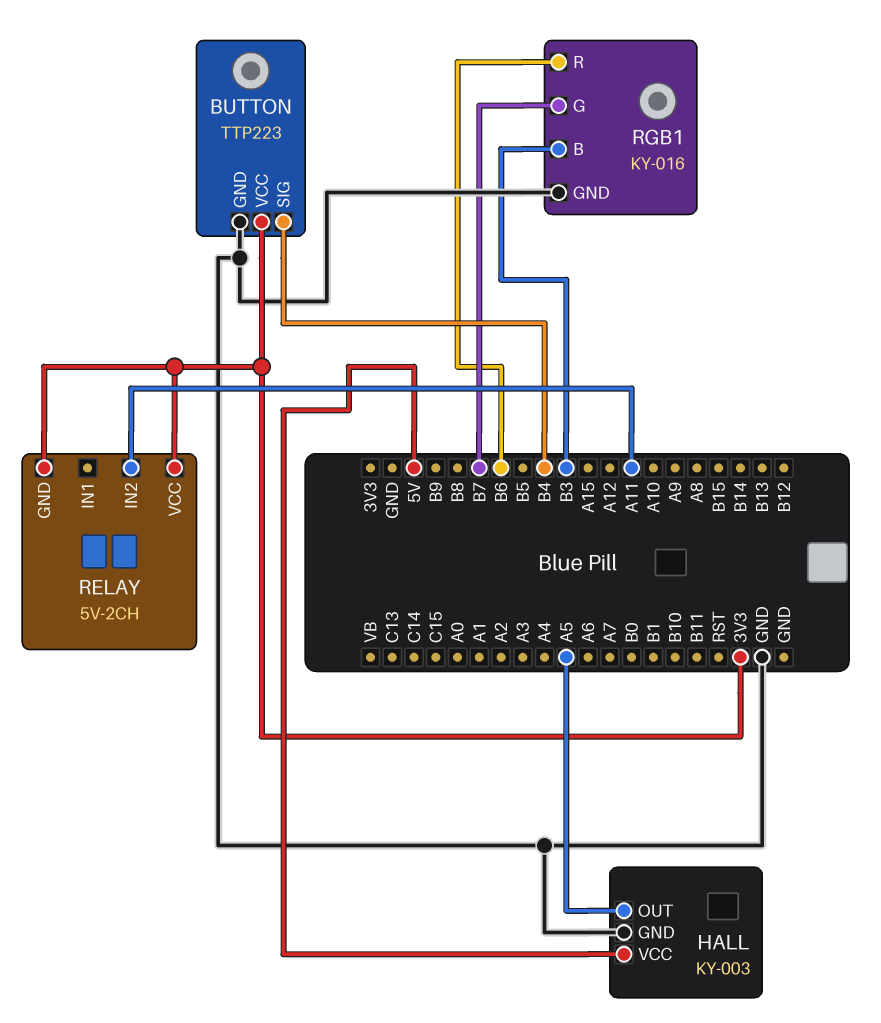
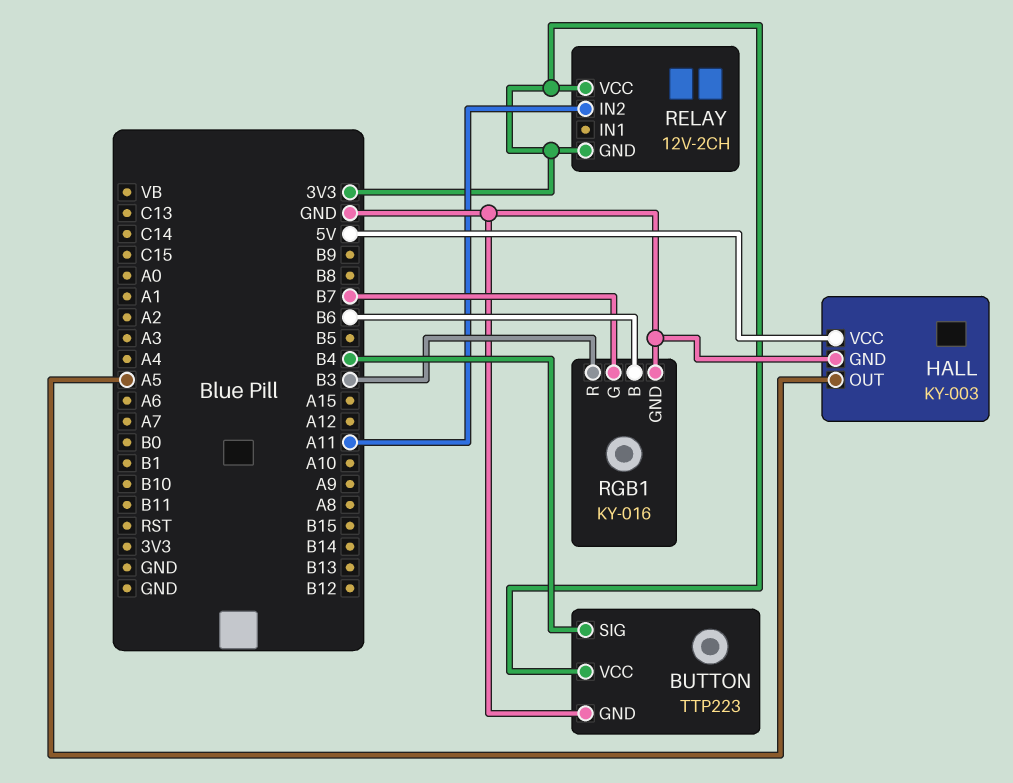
RELAY: 5V-2CH -> 12V-2CH
RGB1 pin B: B3 -> B6
RGB1 pin R: B6 -> B3

